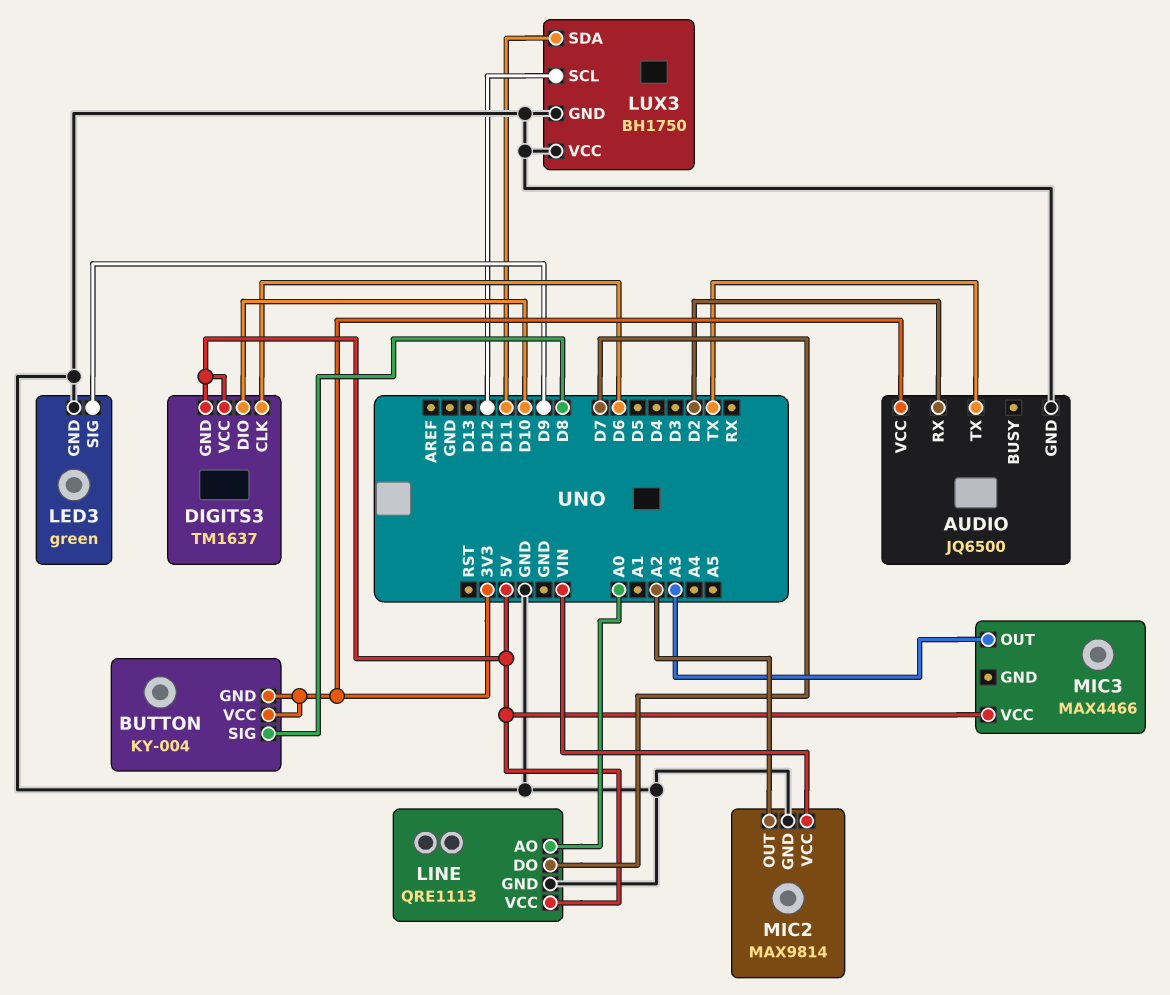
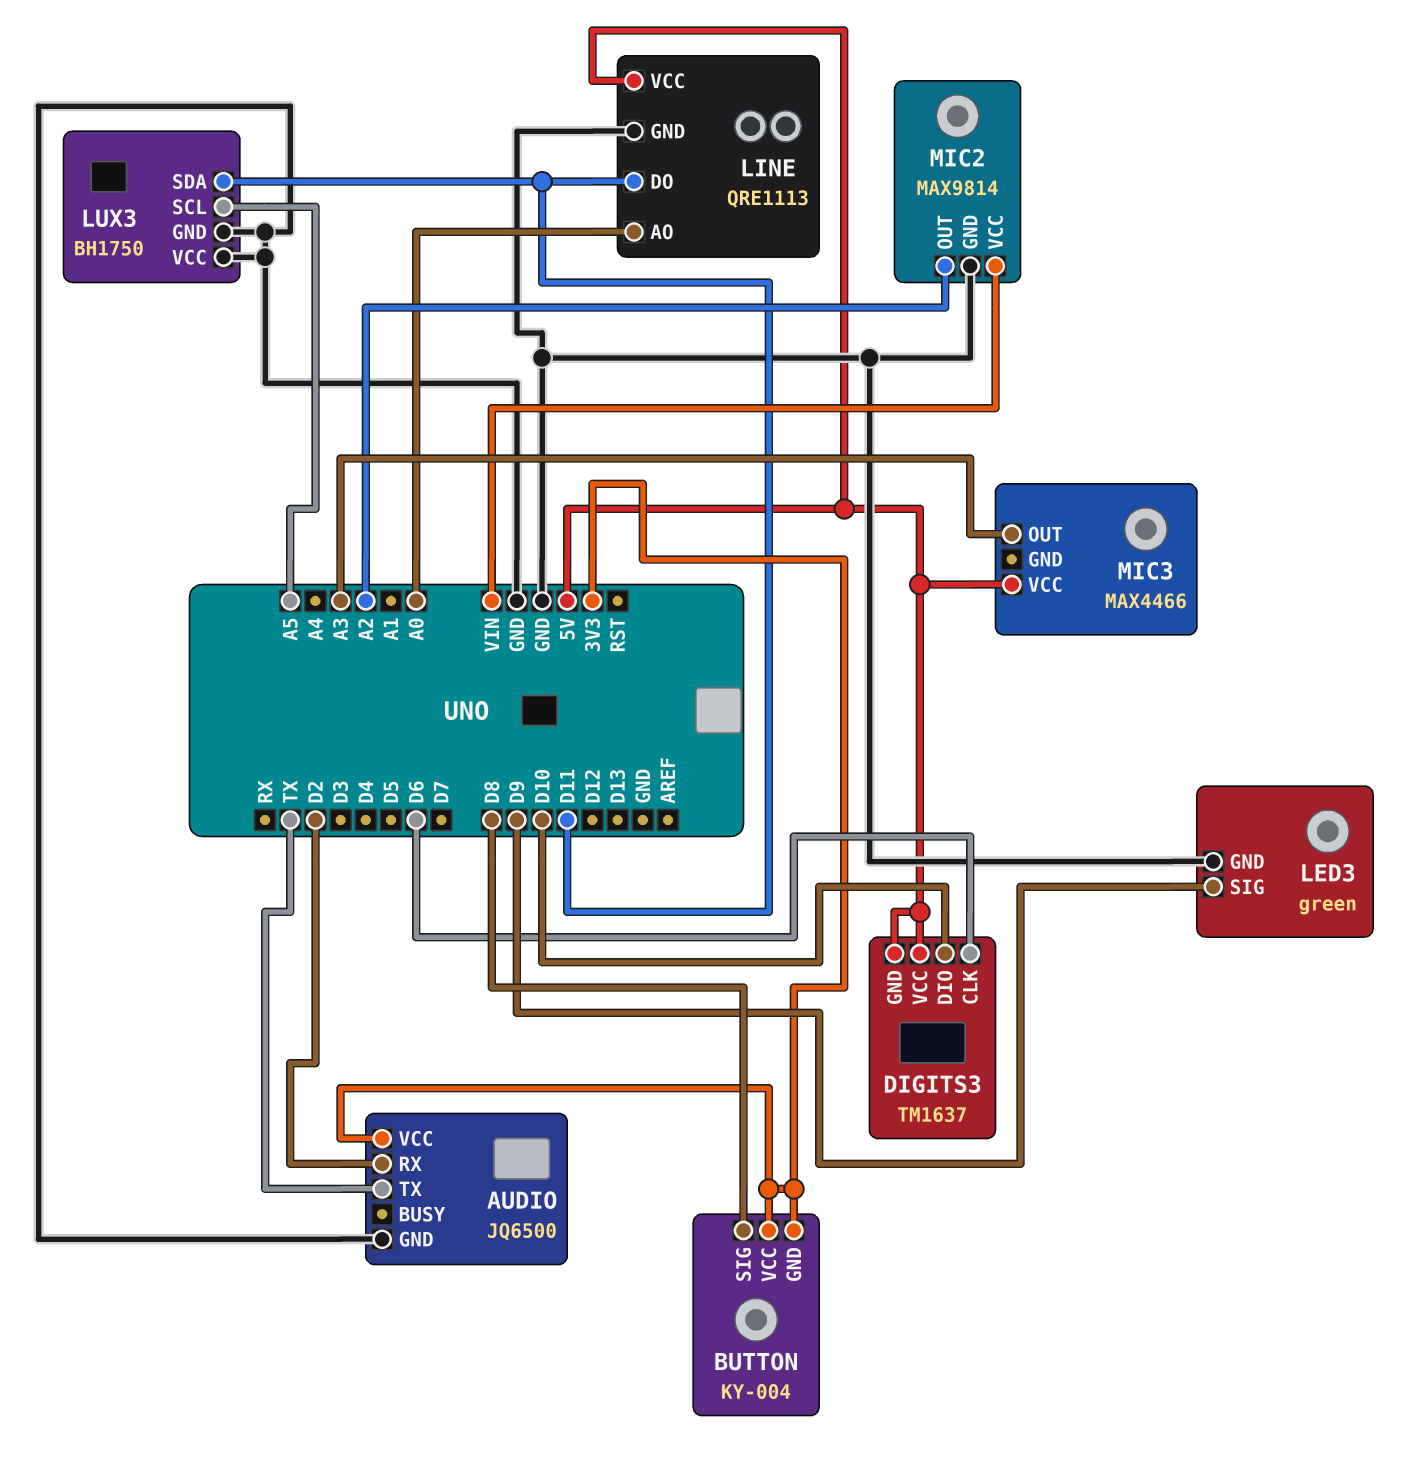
LINE pin DO: D7 -> D11
LUX3 pin SCL: D12 -> A5

